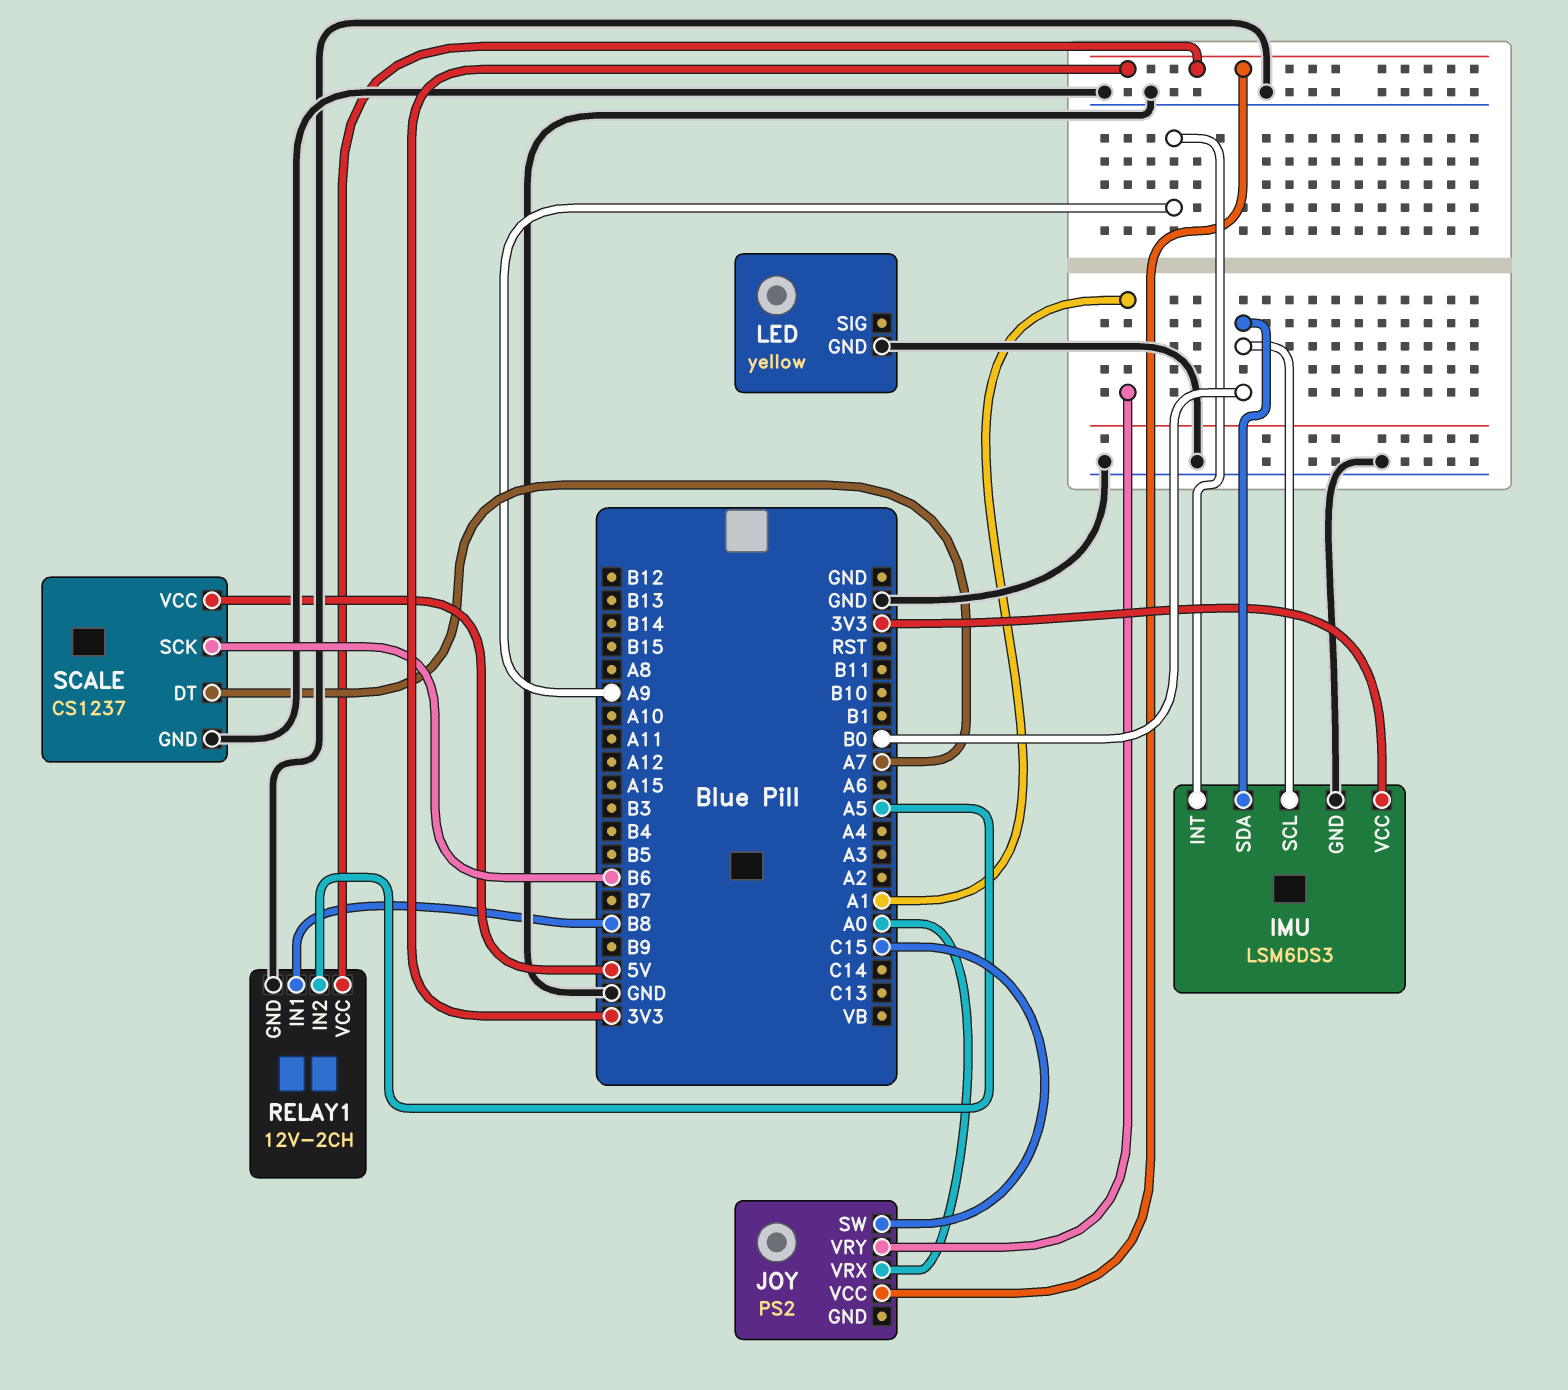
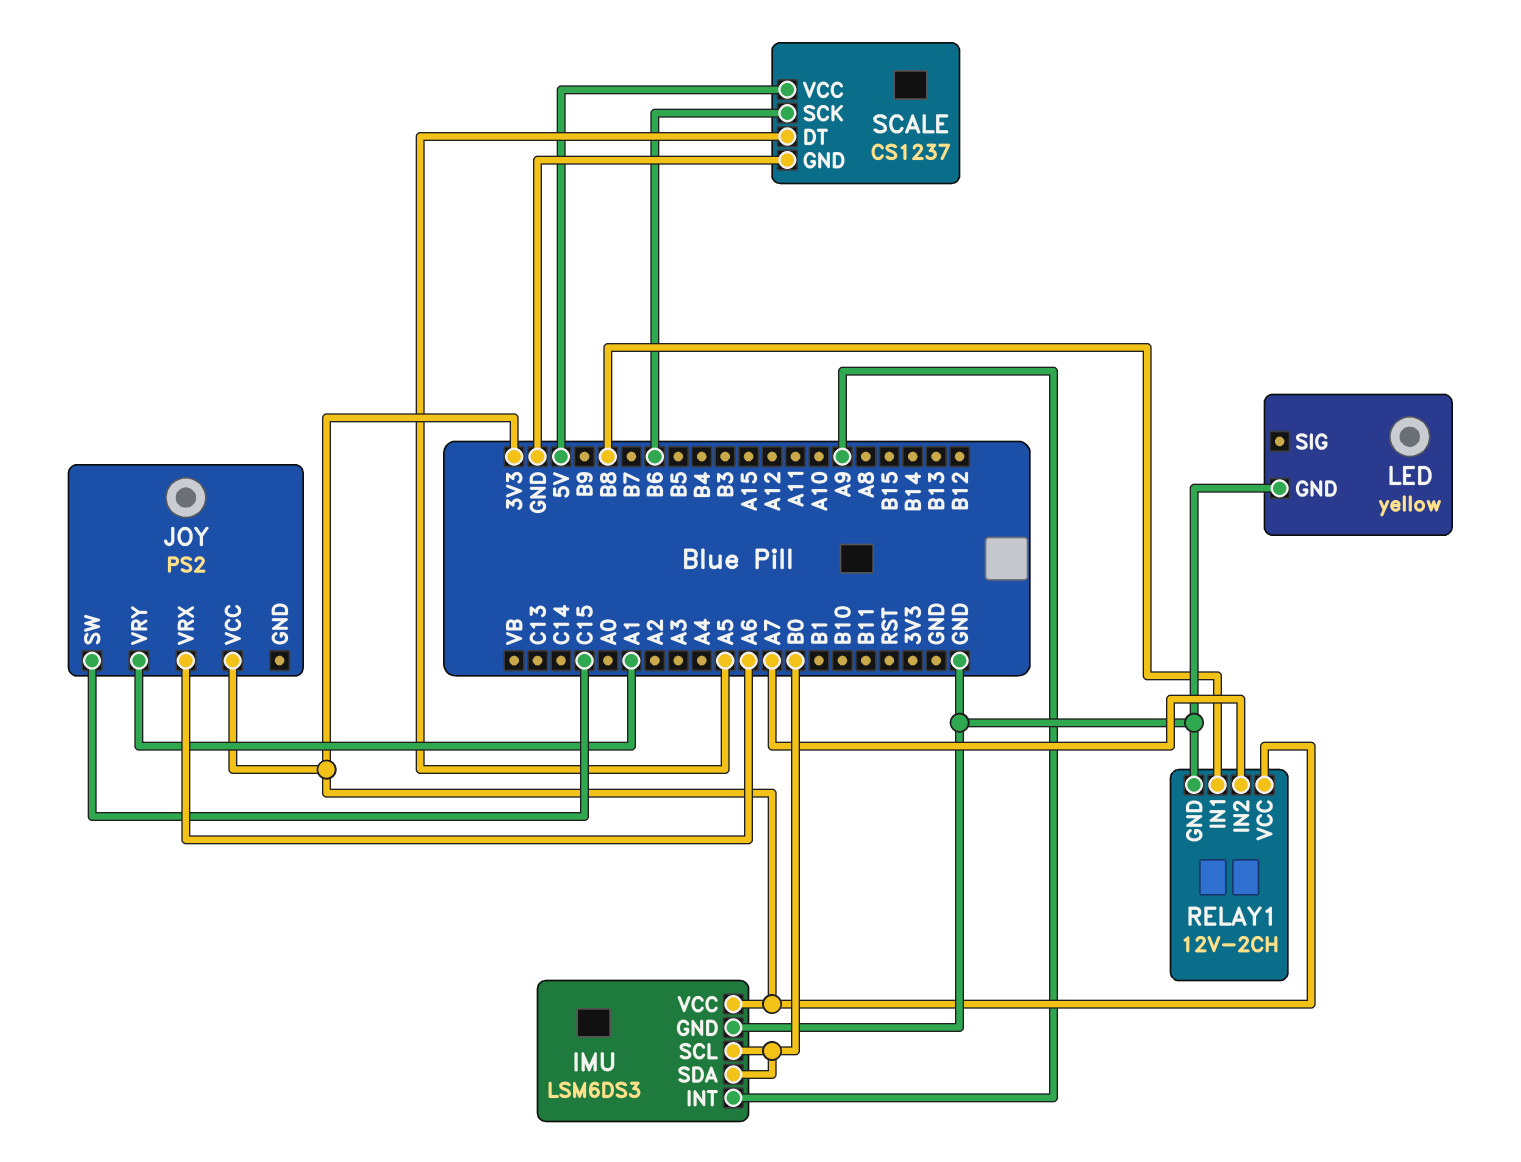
JOY pin VRX: A0 -> A6
RELAY1 pin IN2: A5 -> A7
SCALE pin DT: A7 -> A5

